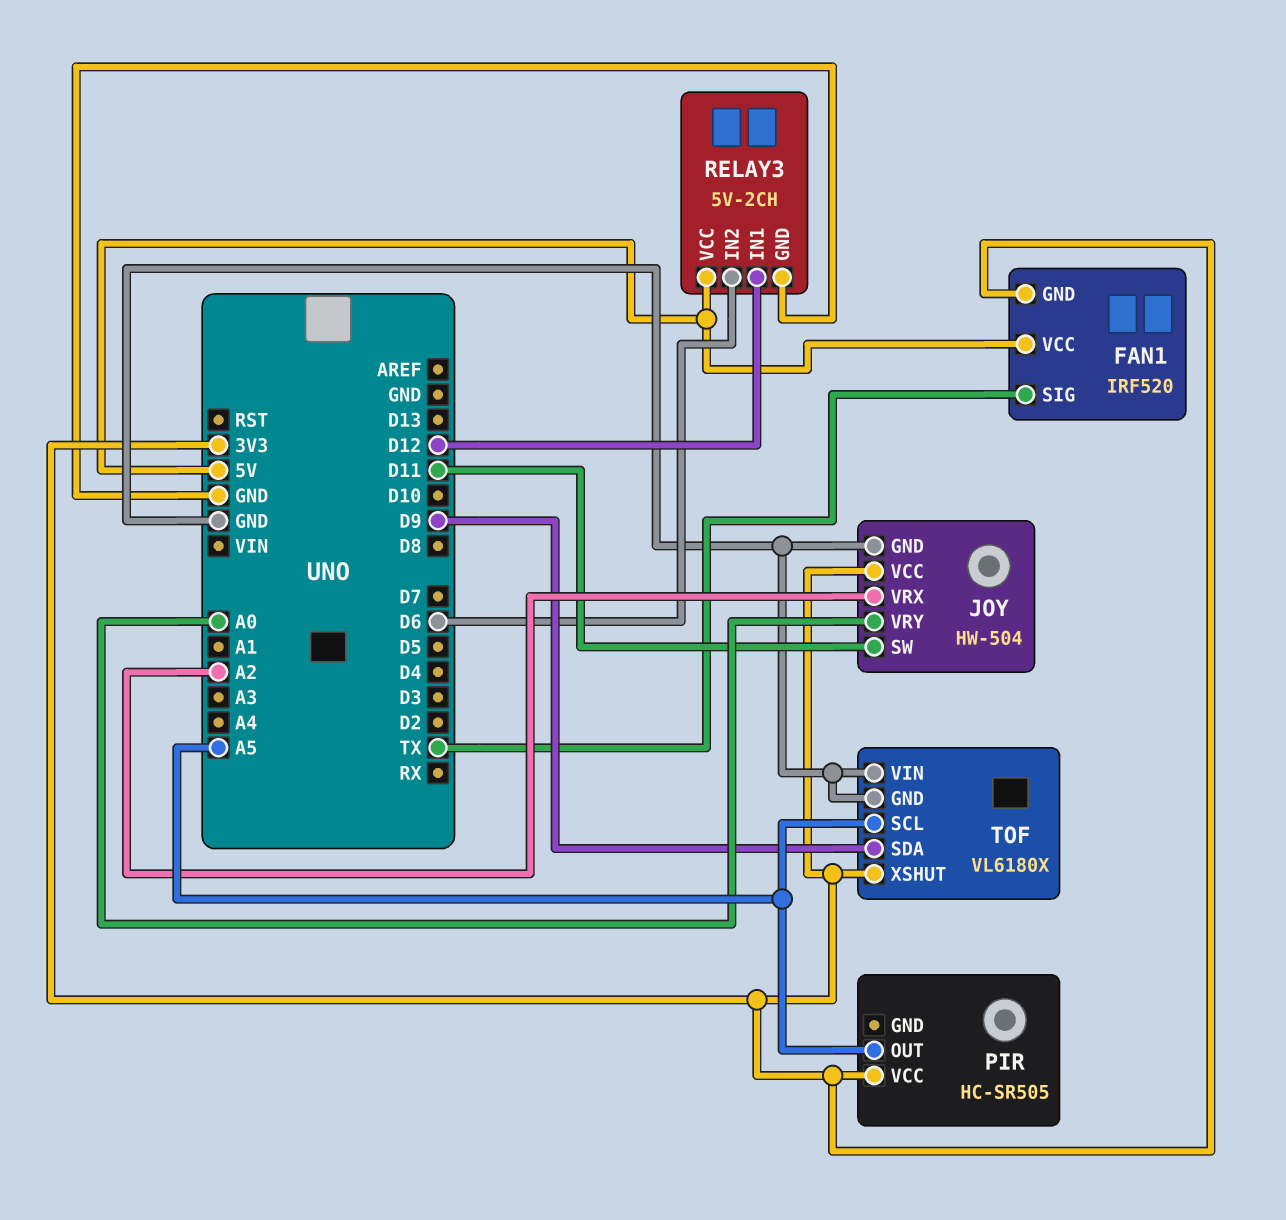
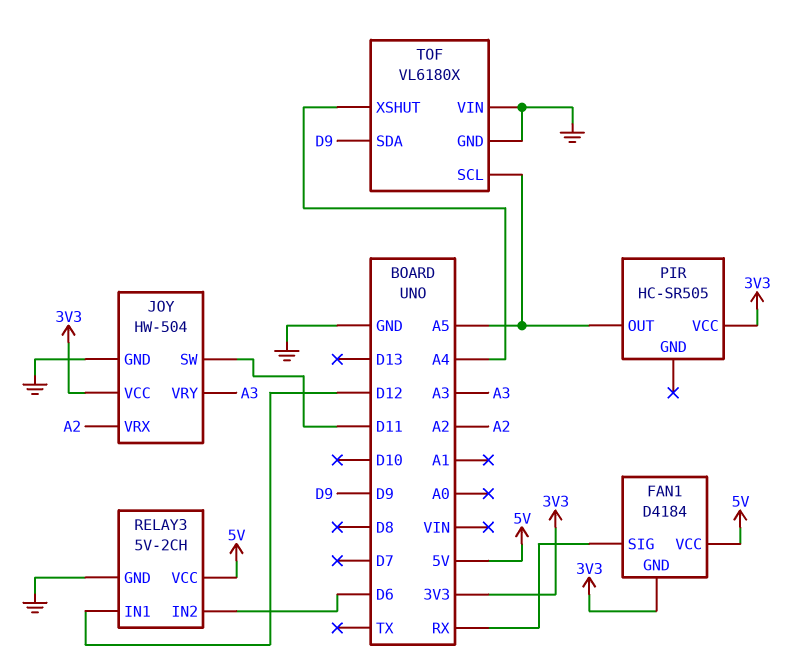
FAN1: IRF520 -> D4184
FAN1 pin SIG: TX -> RX
JOY pin VRY: A0 -> A3
TOF pin XSHUT: 3V3 -> A4

